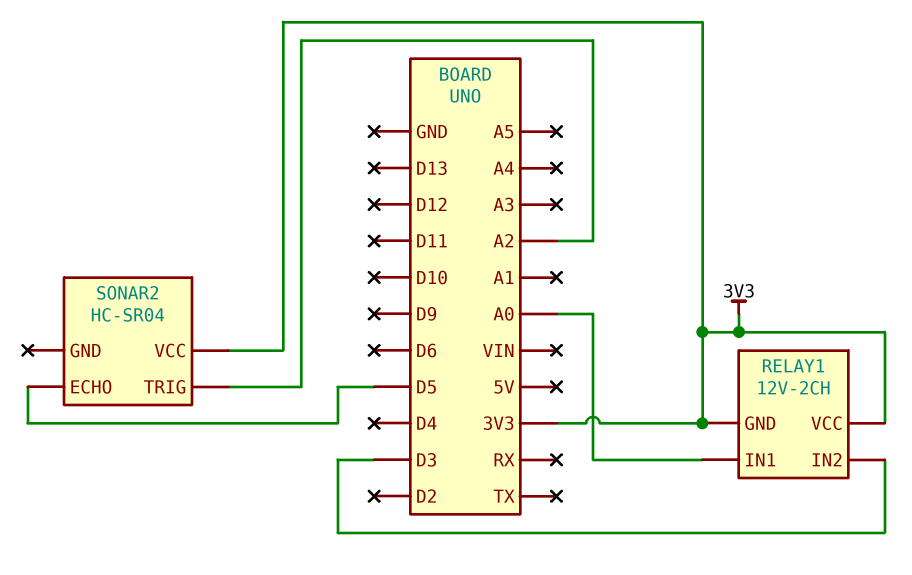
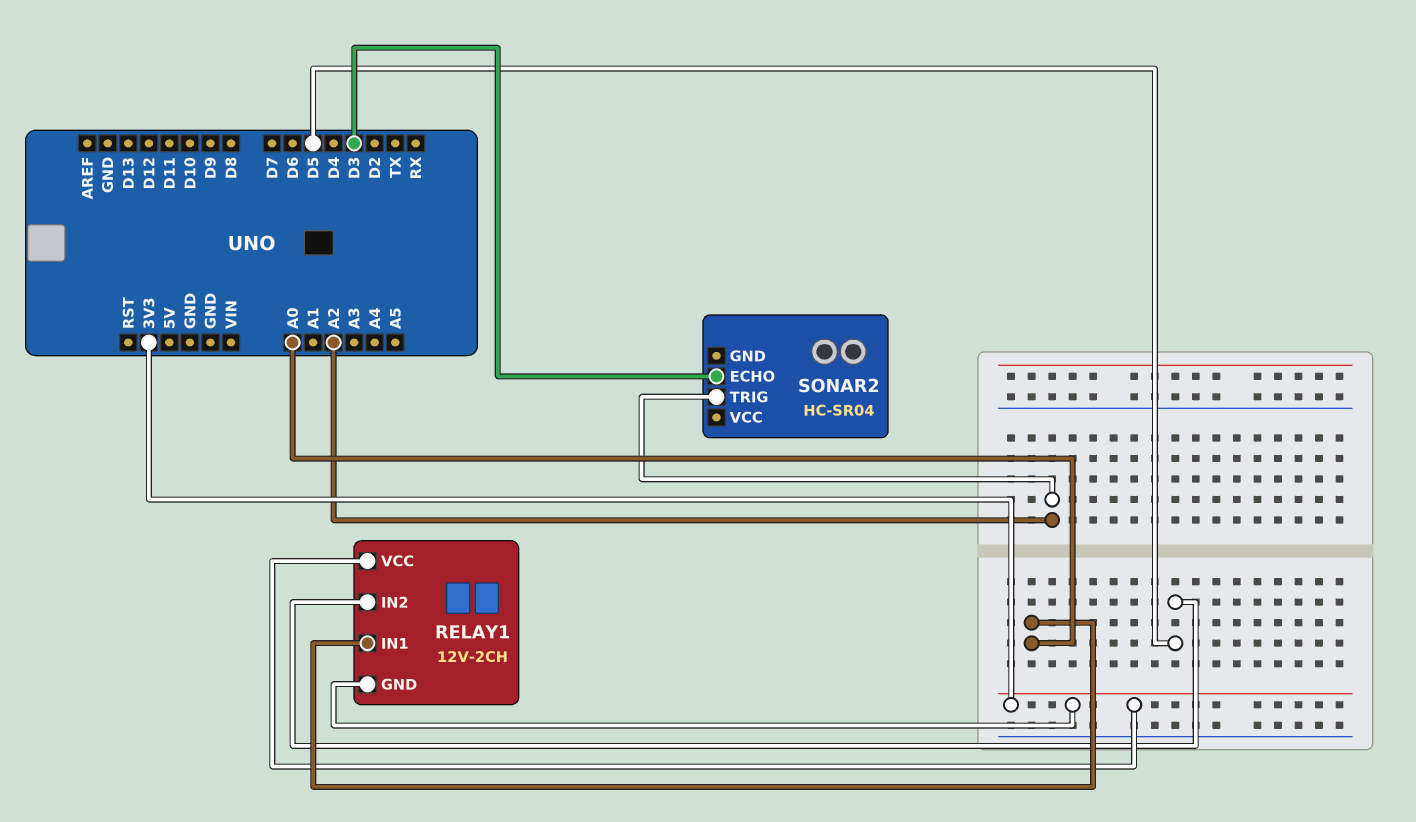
RELAY1 pin IN2: D3 -> D5
SONAR2 pin ECHO: D5 -> D3
SONAR2 pin VCC: 3V3 -> none

